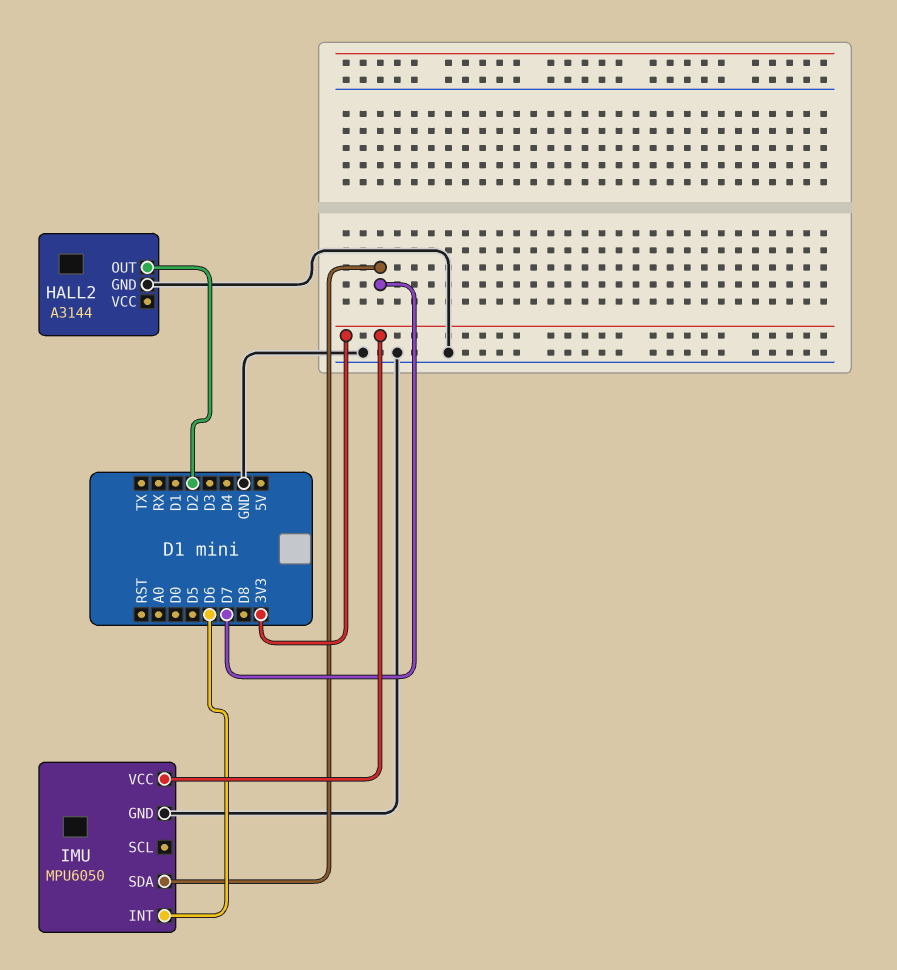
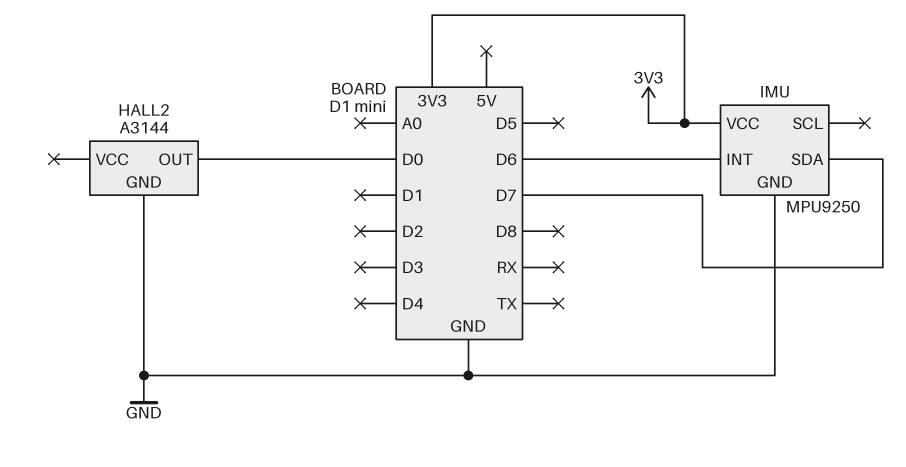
HALL2 pin OUT: D2 -> D0
IMU: MPU6050 -> MPU9250

